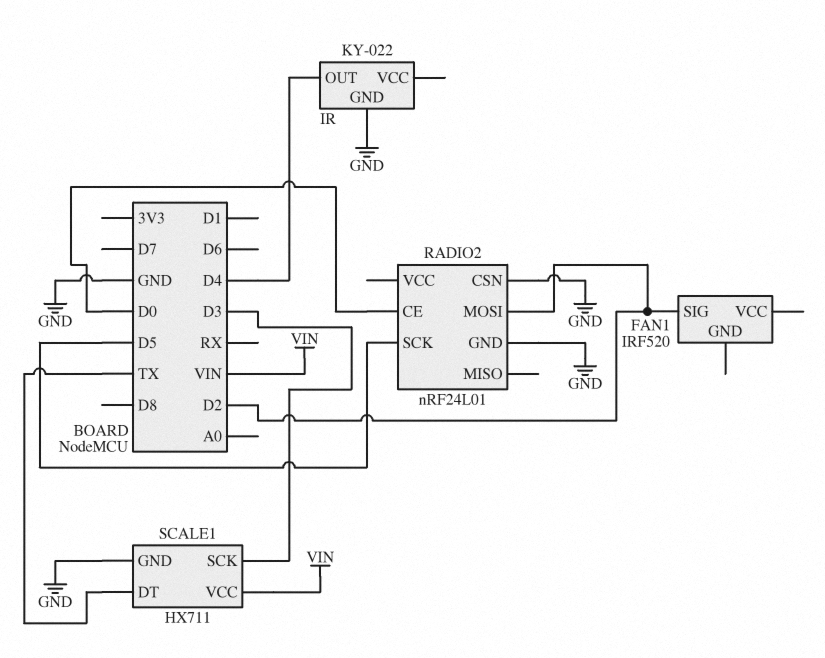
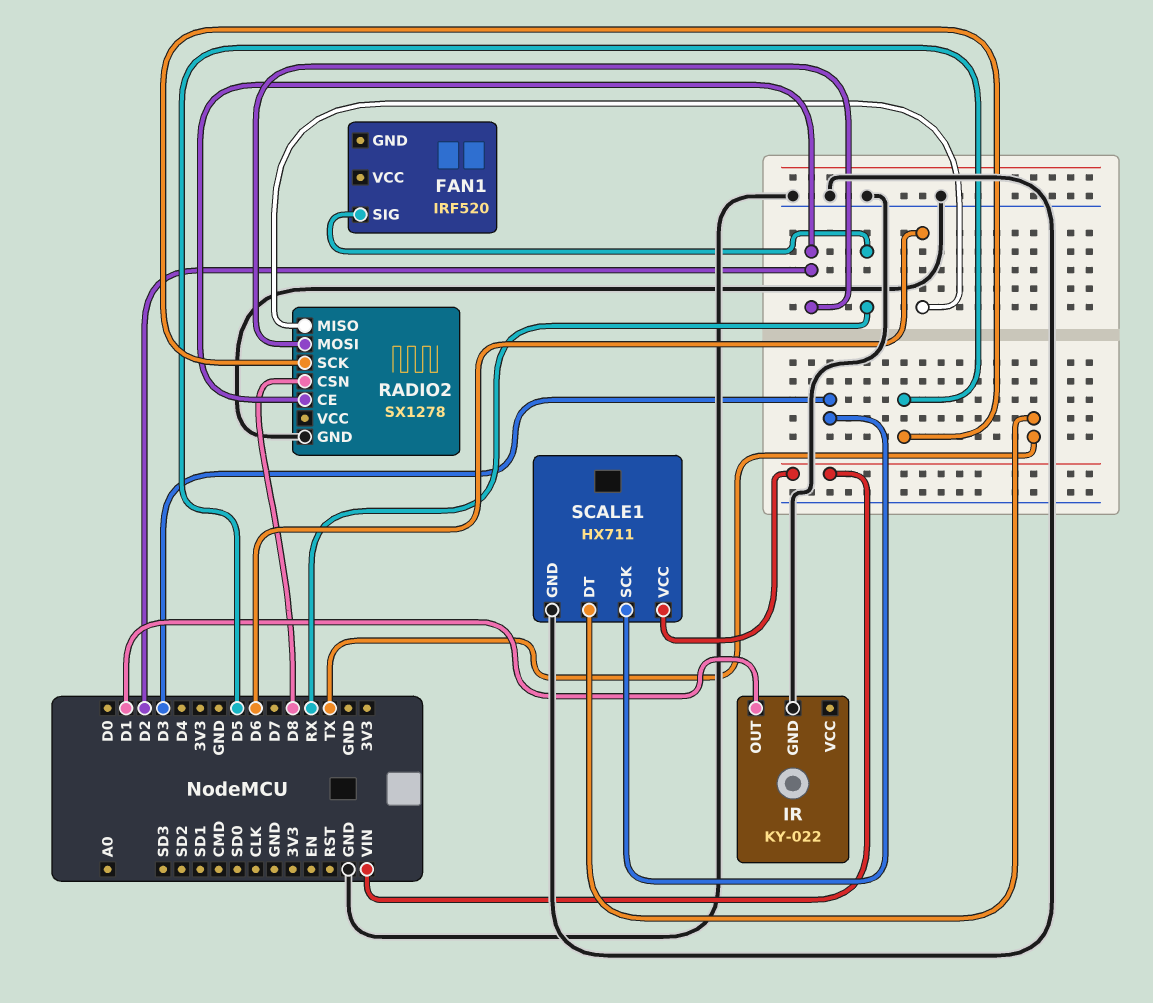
FAN1 pin SIG: D2 -> RX
IR pin OUT: D4 -> D1
RADIO2: nRF24L01 -> SX1278
RADIO2 pin CE: D0 -> D2
RADIO2 pin CSN: GND -> D8
RADIO2 pin MISO: none -> D6

